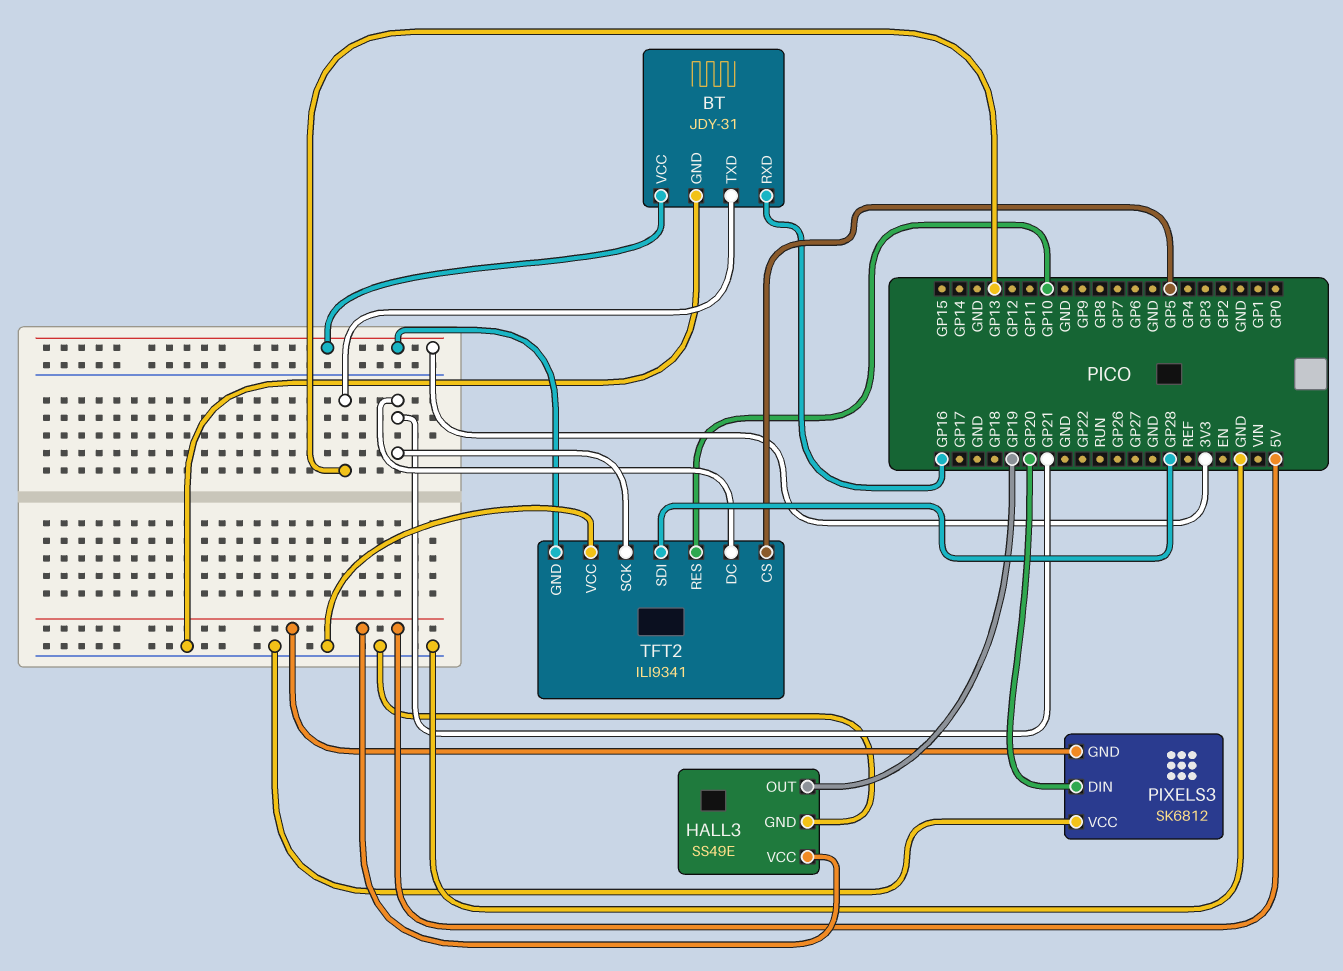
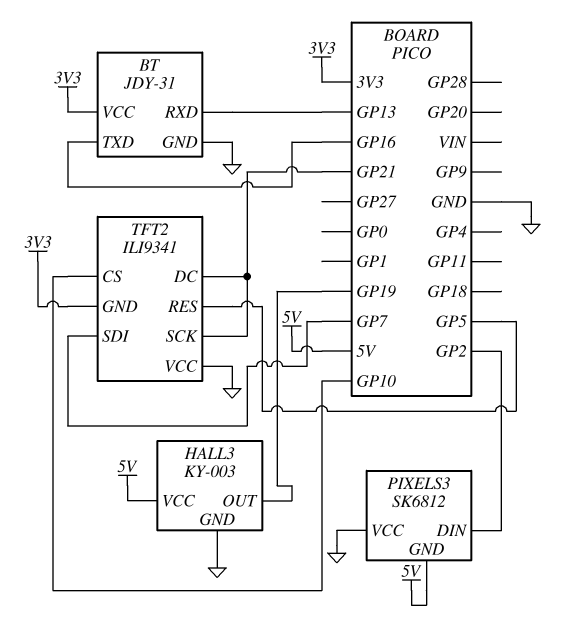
BT pin RXD: GP16 -> GP13
BT pin TXD: GP13 -> GP16
HALL3: SS49E -> KY-003
PIXELS3 pin DIN: GP20 -> GP2
TFT2 pin CS: GP5 -> GP10
TFT2 pin RES: GP10 -> GP5
TFT2 pin SDI: GP28 -> GP7

